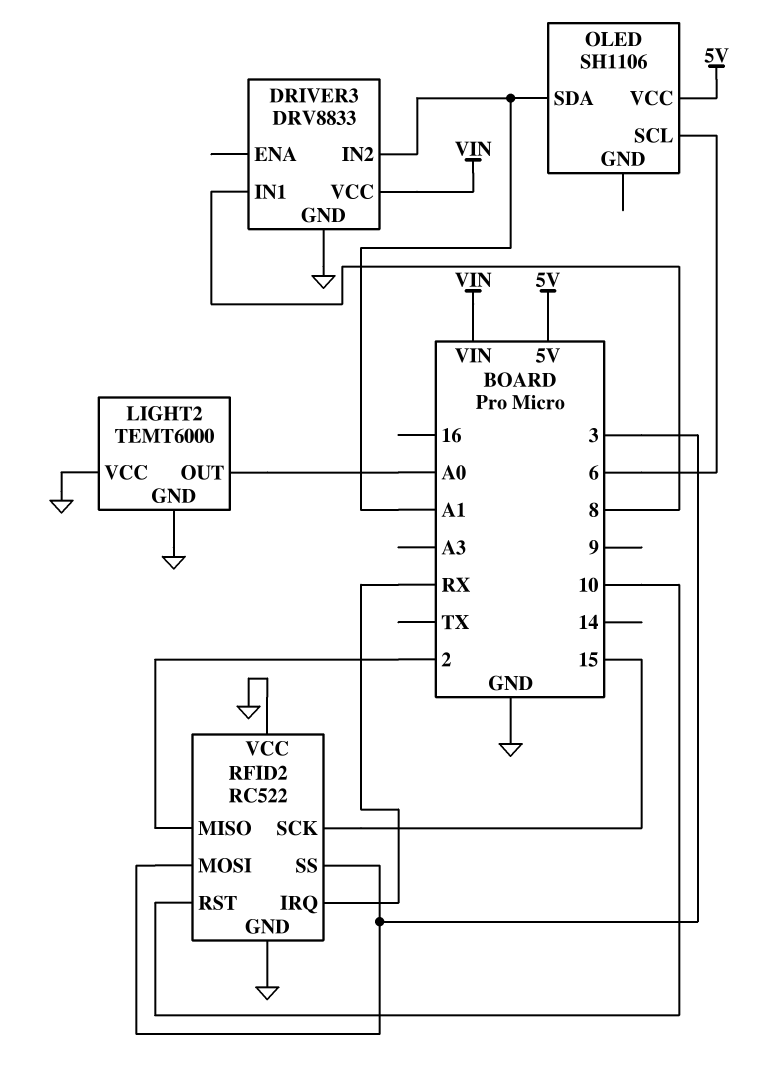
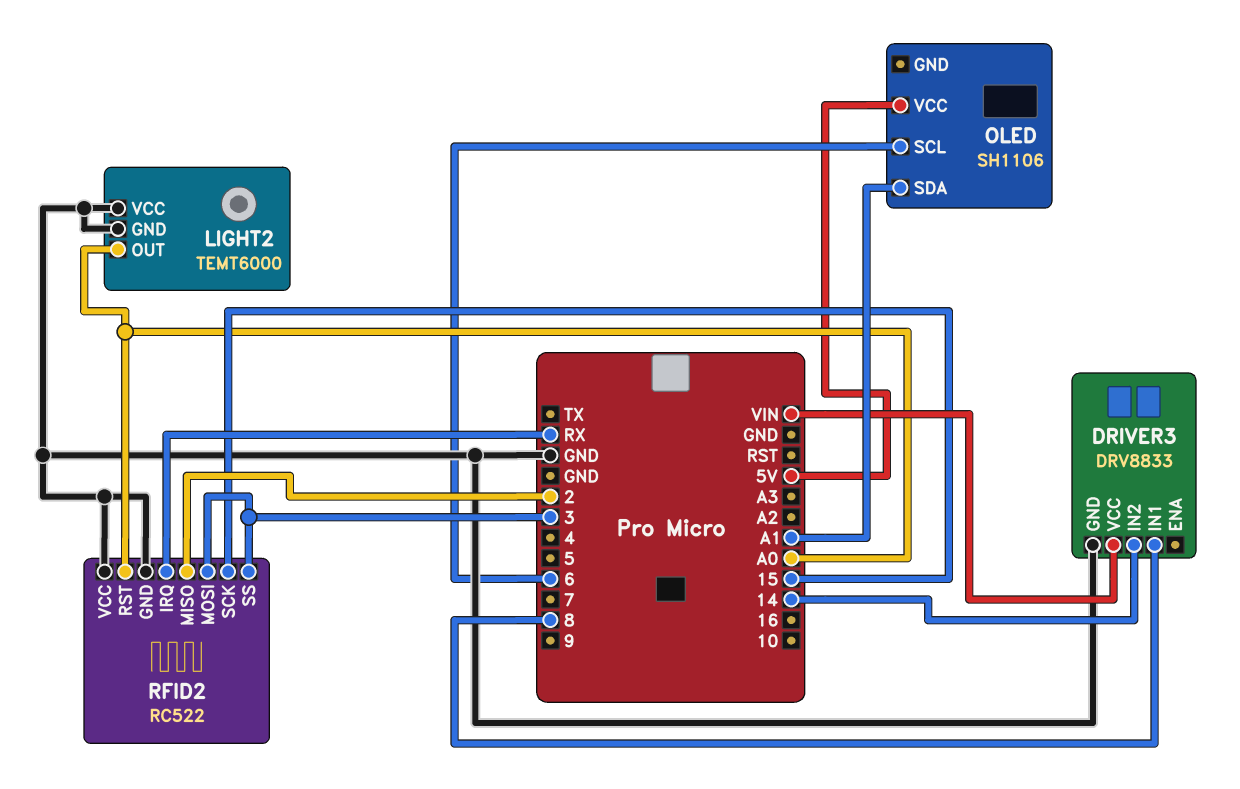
DRIVER3 pin IN2: A1 -> 14
RFID2 pin RST: 10 -> A0

